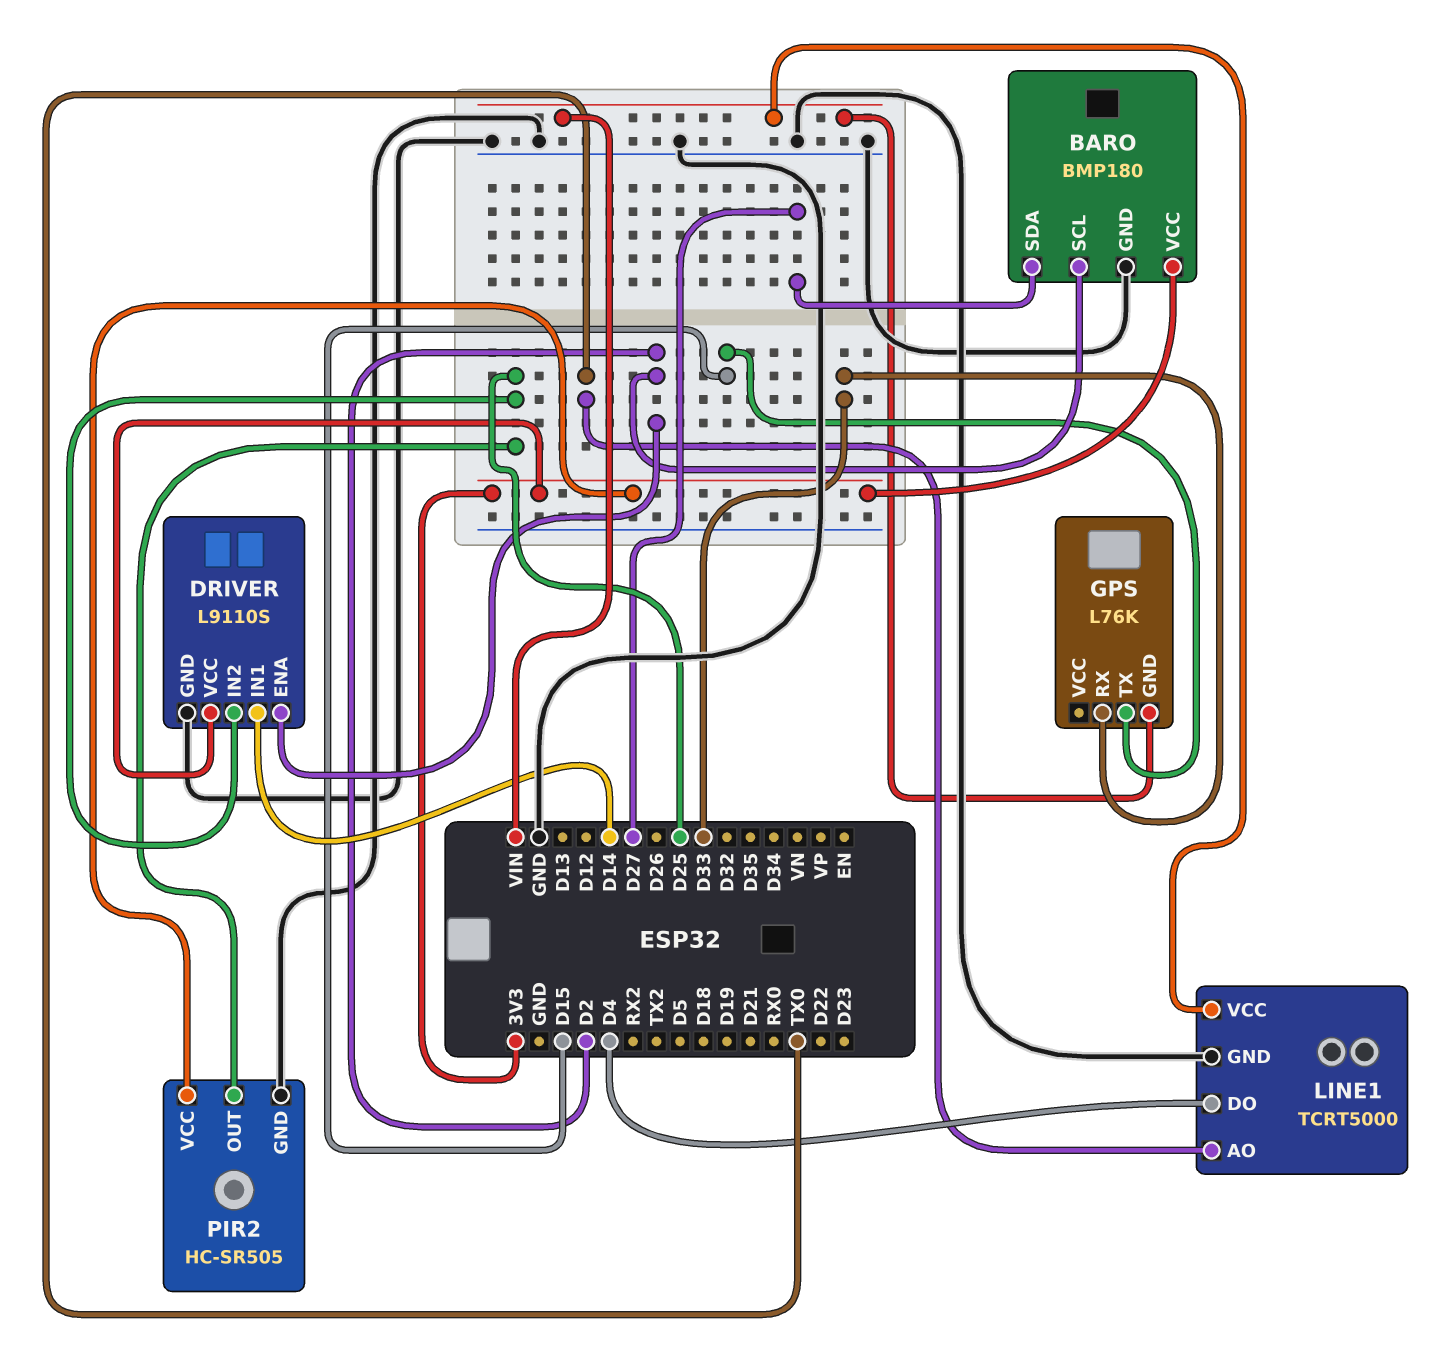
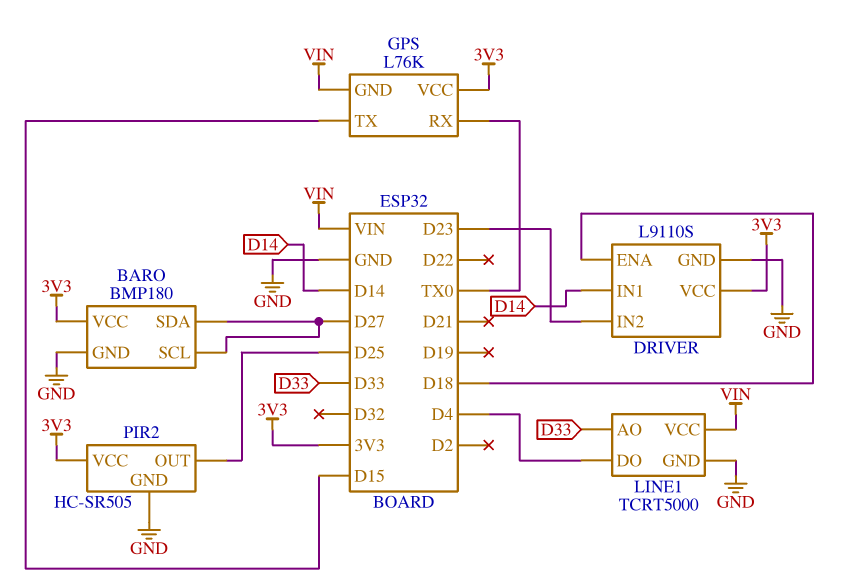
BARO pin SCL: D2 -> D27
DRIVER pin ENA: D2 -> D18
DRIVER pin IN2: D25 -> D23
GPS pin RX: D33 -> TX0
GPS pin VCC: none -> 3V3
LINE1 pin AO: TX0 -> D33

